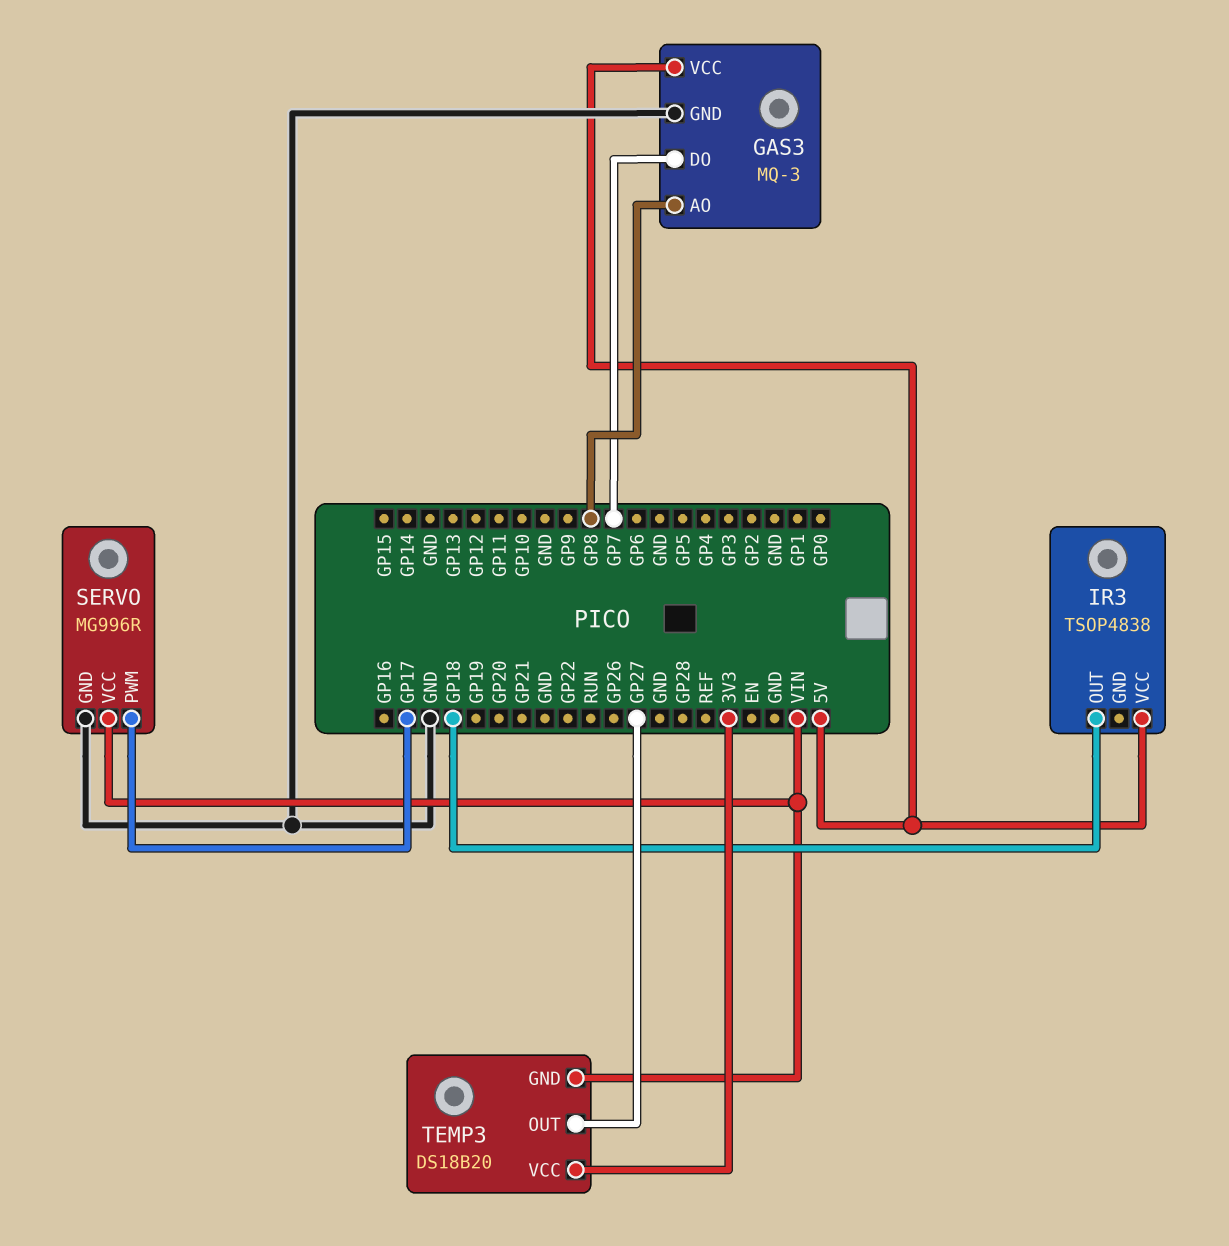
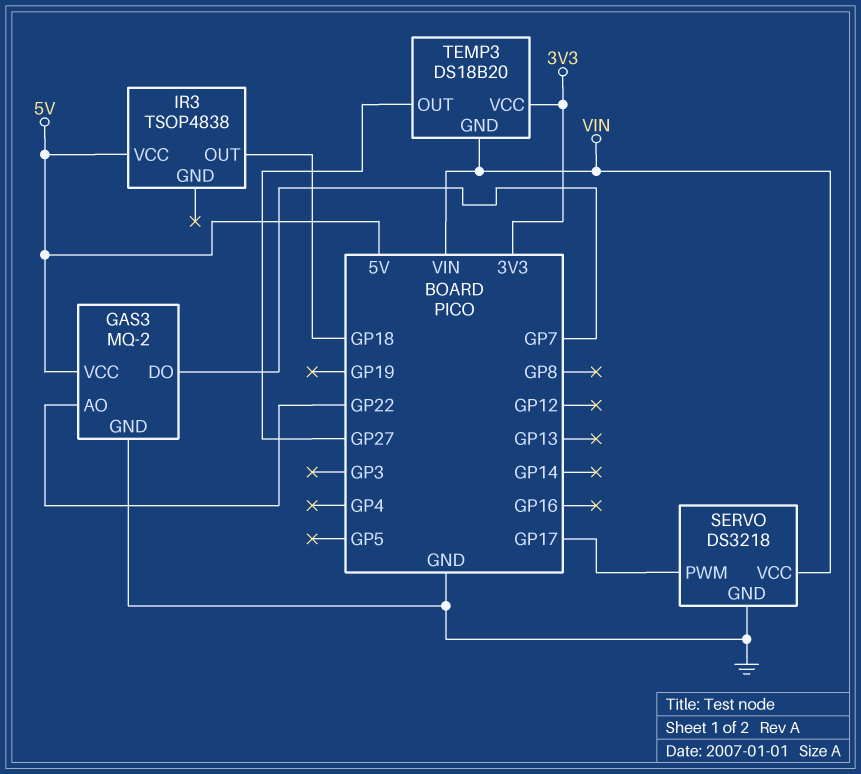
GAS3: MQ-3 -> MQ-2
GAS3 pin AO: GP8 -> GP22
SERVO: MG996R -> DS3218

